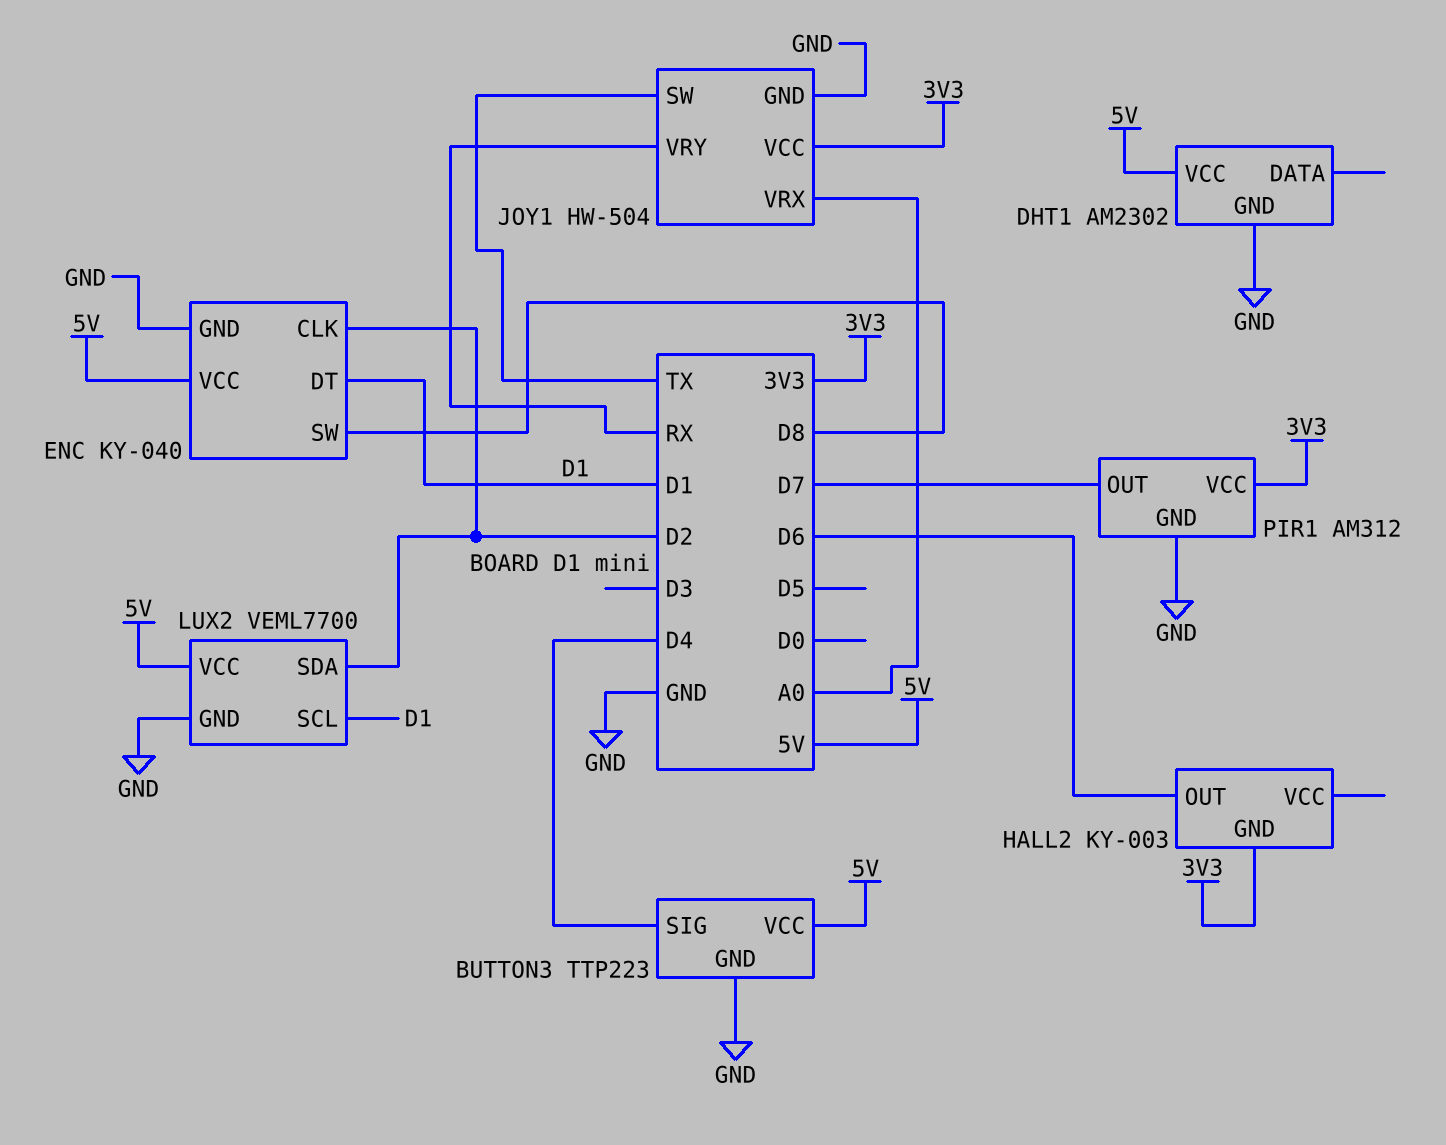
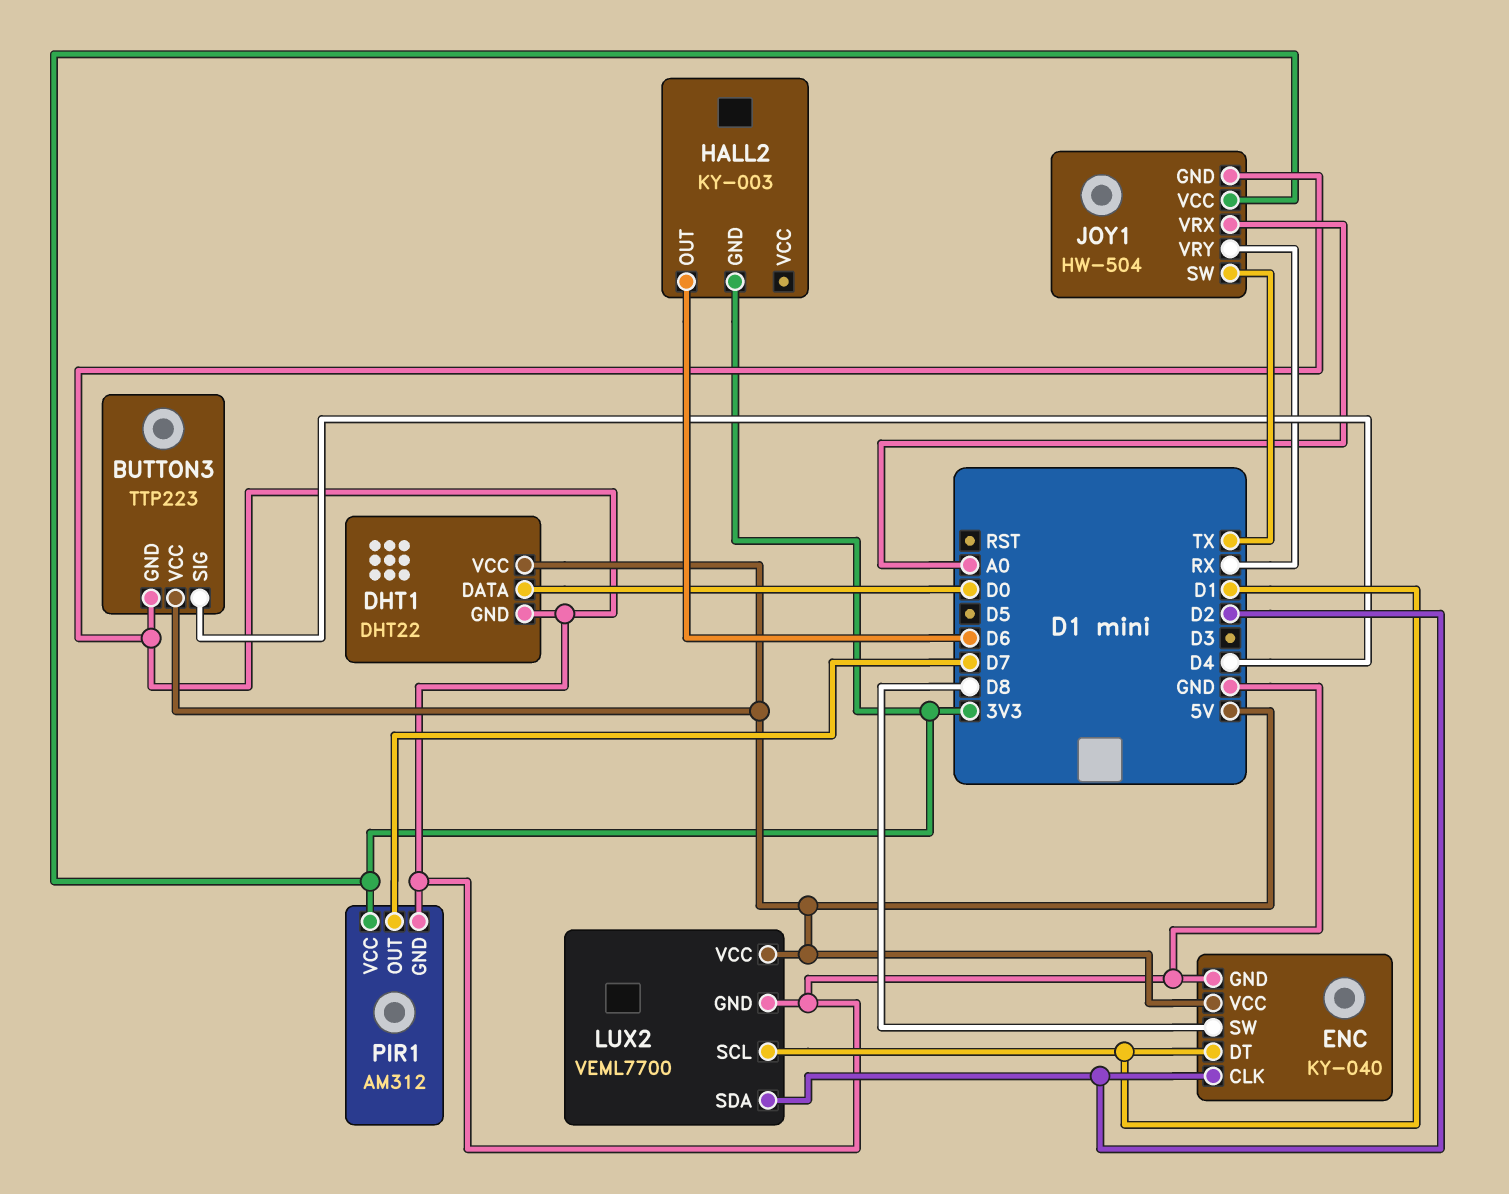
DHT1: AM2302 -> DHT22
DHT1 pin DATA: none -> D0

